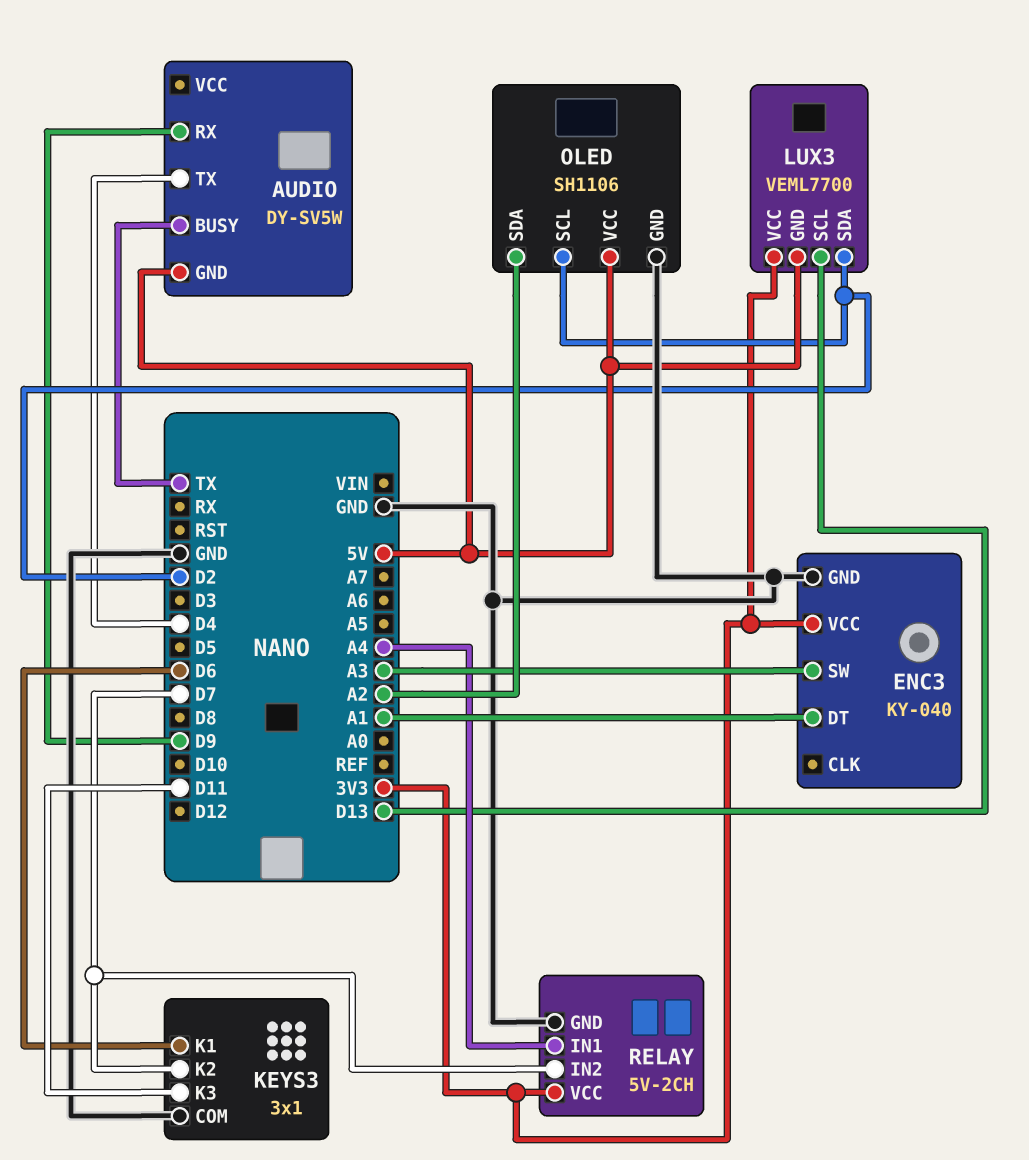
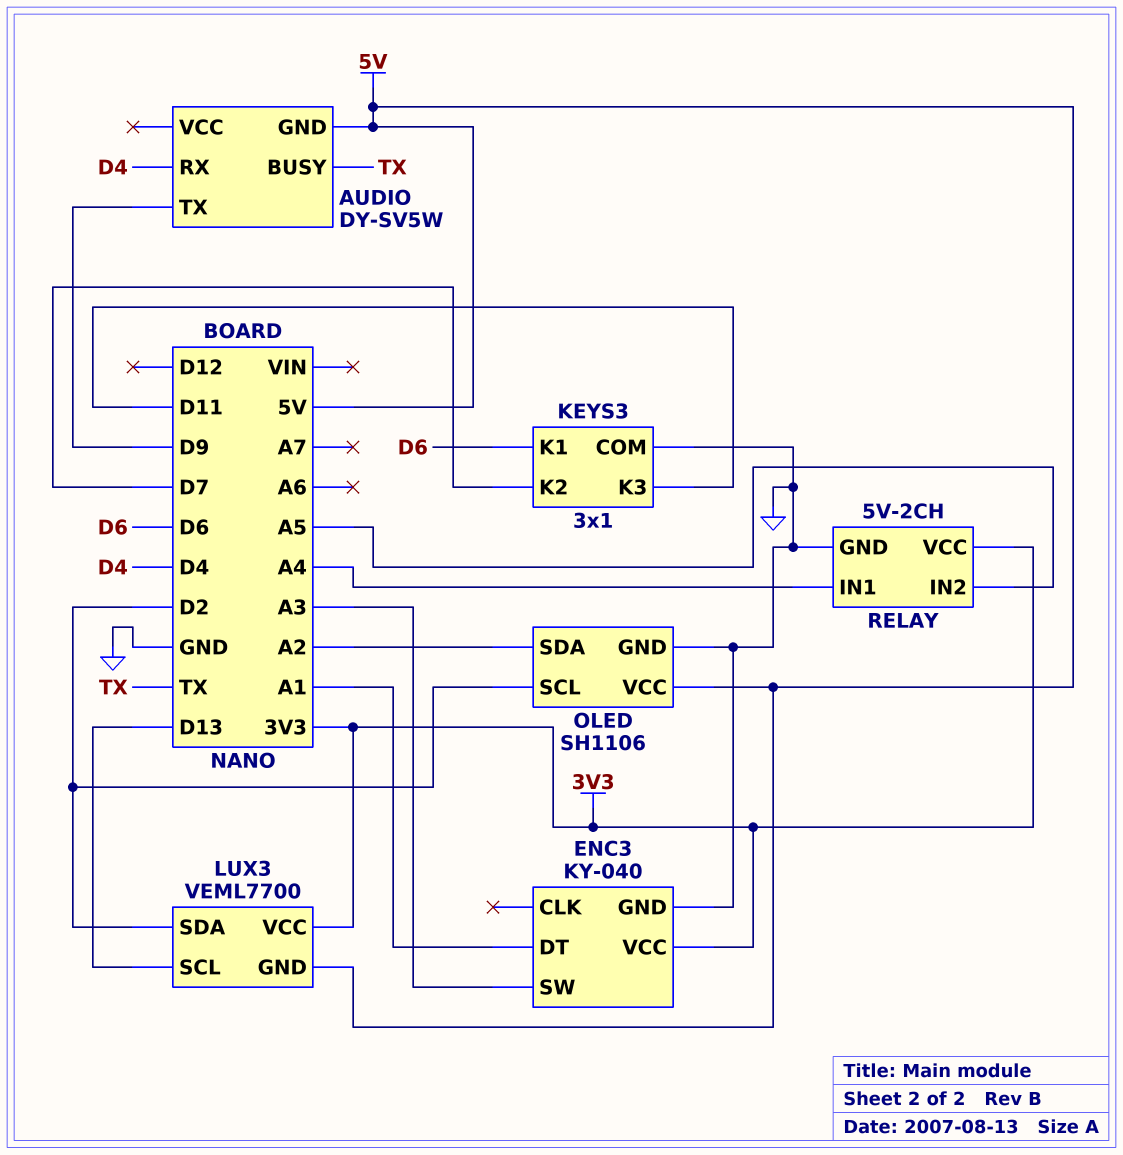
AUDIO pin RX: D9 -> D4
AUDIO pin TX: D4 -> D9
RELAY pin IN2: D7 -> A5

